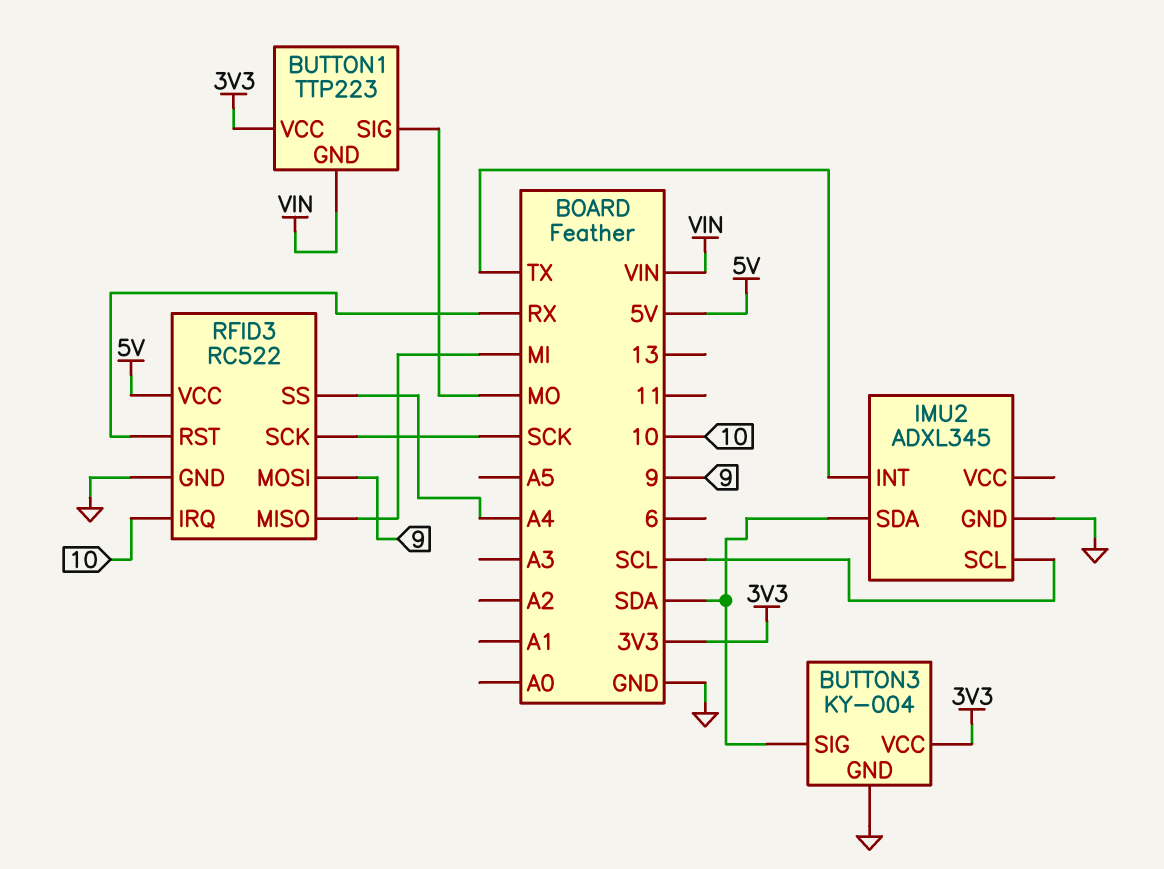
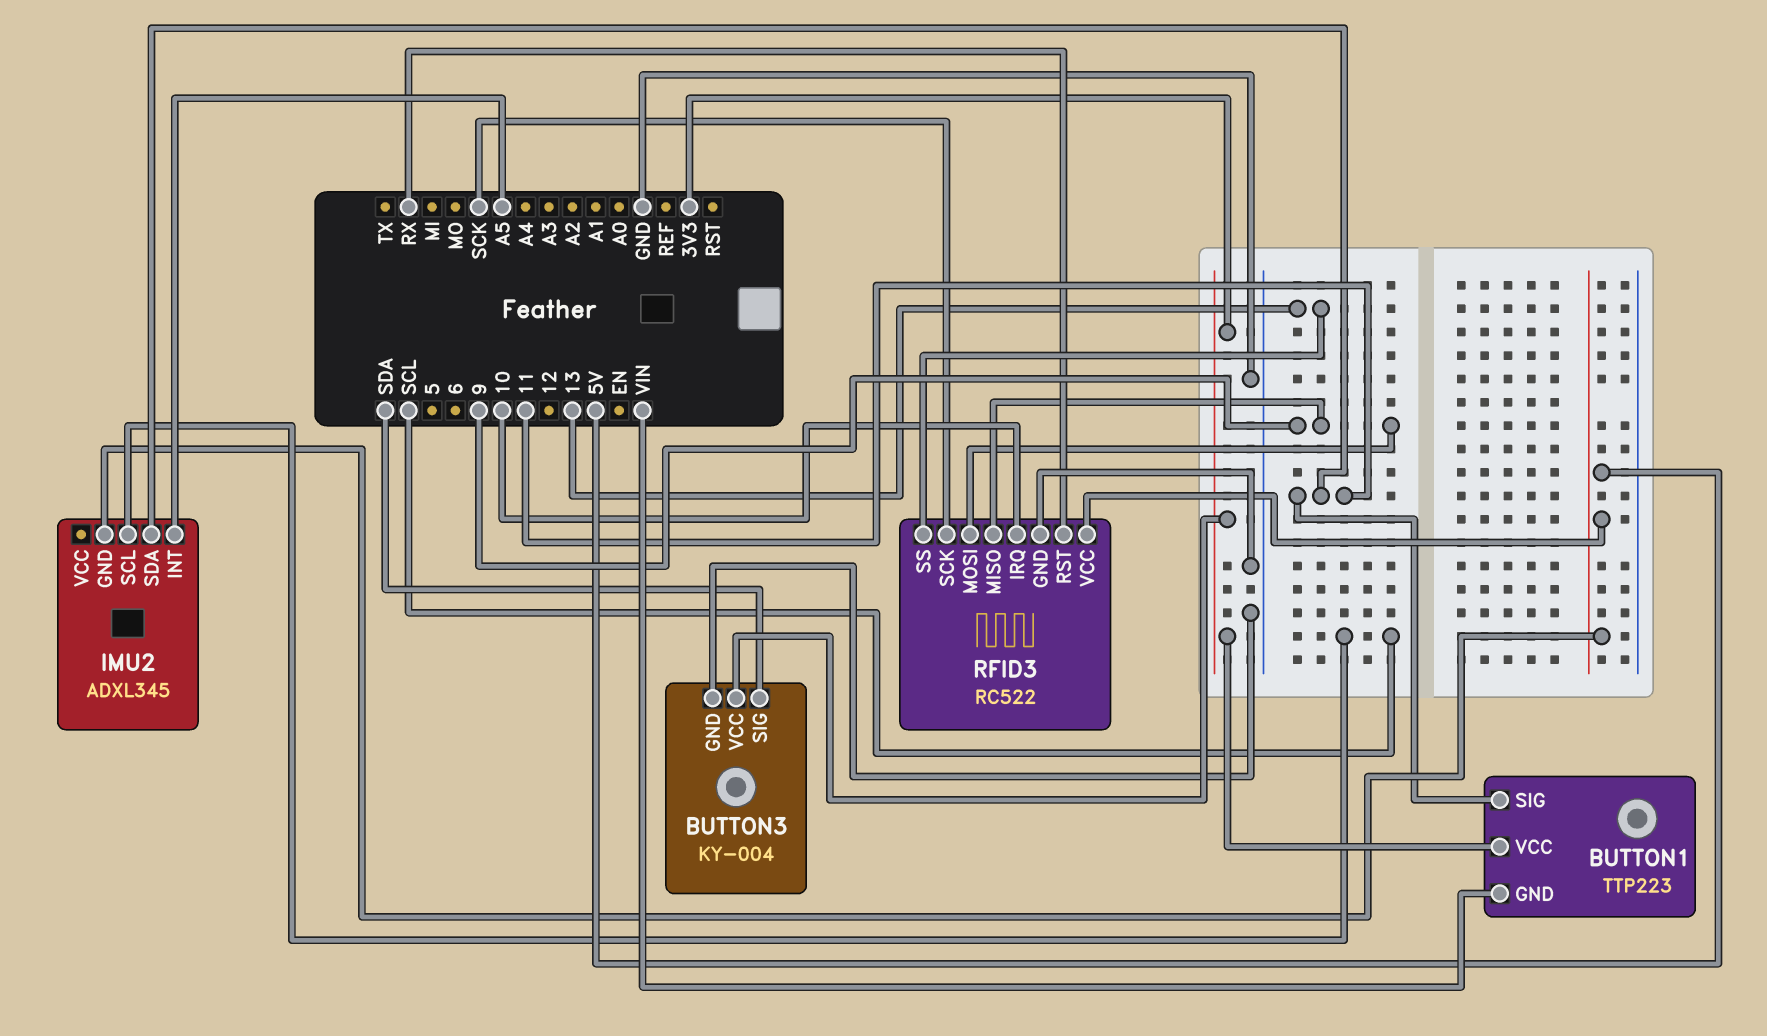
BUTTON1 pin SIG: MO -> 11
IMU2 pin GND: GND -> 5V
IMU2 pin INT: TX -> A5
IMU2 pin SDA: SDA -> 11
RFID3 pin MISO: MI -> 9
RFID3 pin SS: A4 -> 13

